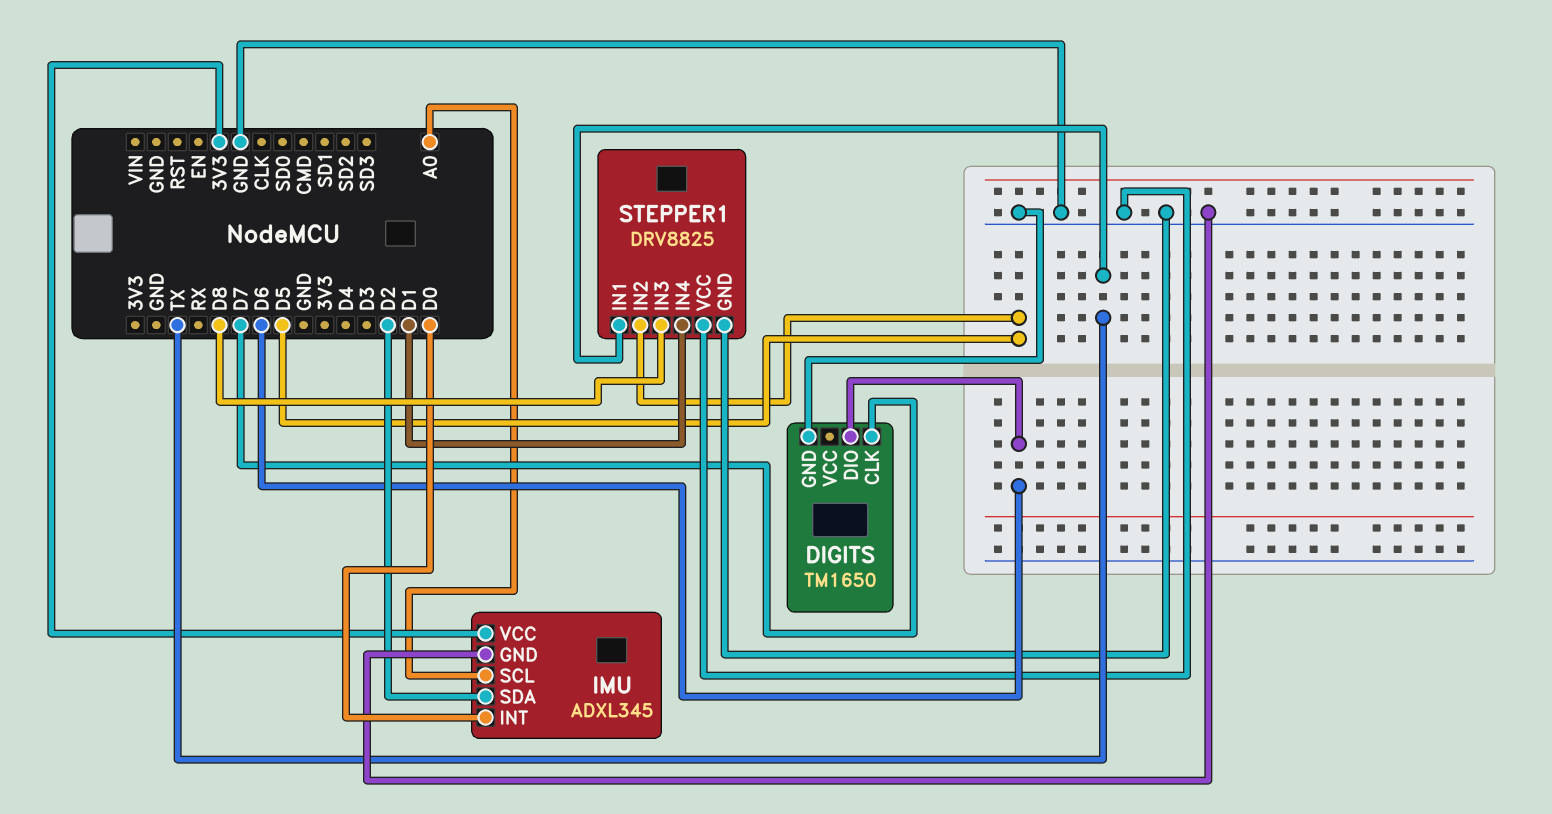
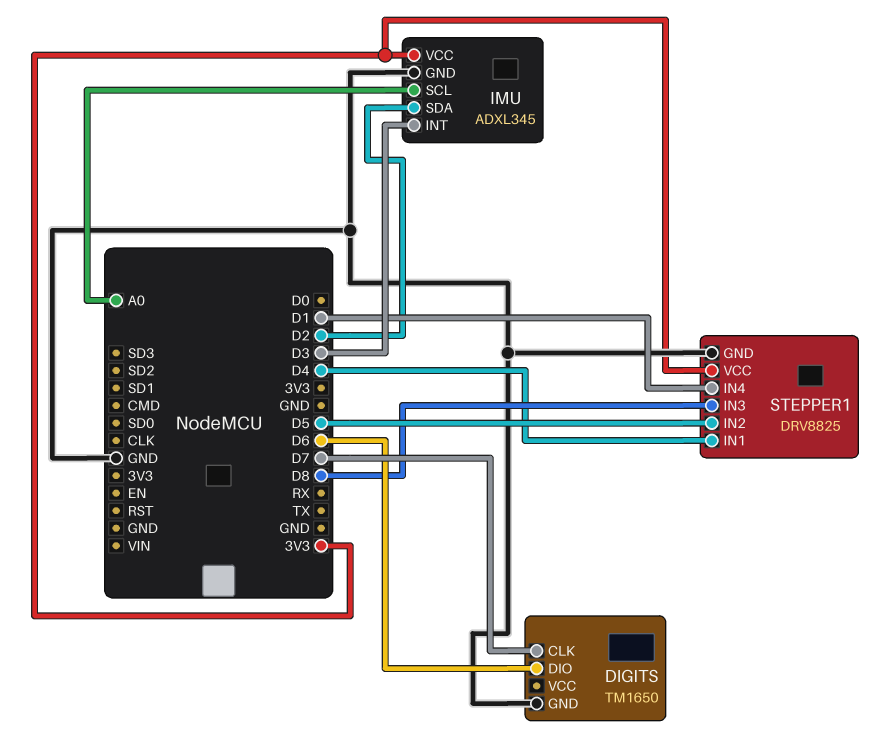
IMU pin INT: D0 -> D3
STEPPER1 pin IN1: TX -> D4
STEPPER1 pin VCC: GND -> 3V3

